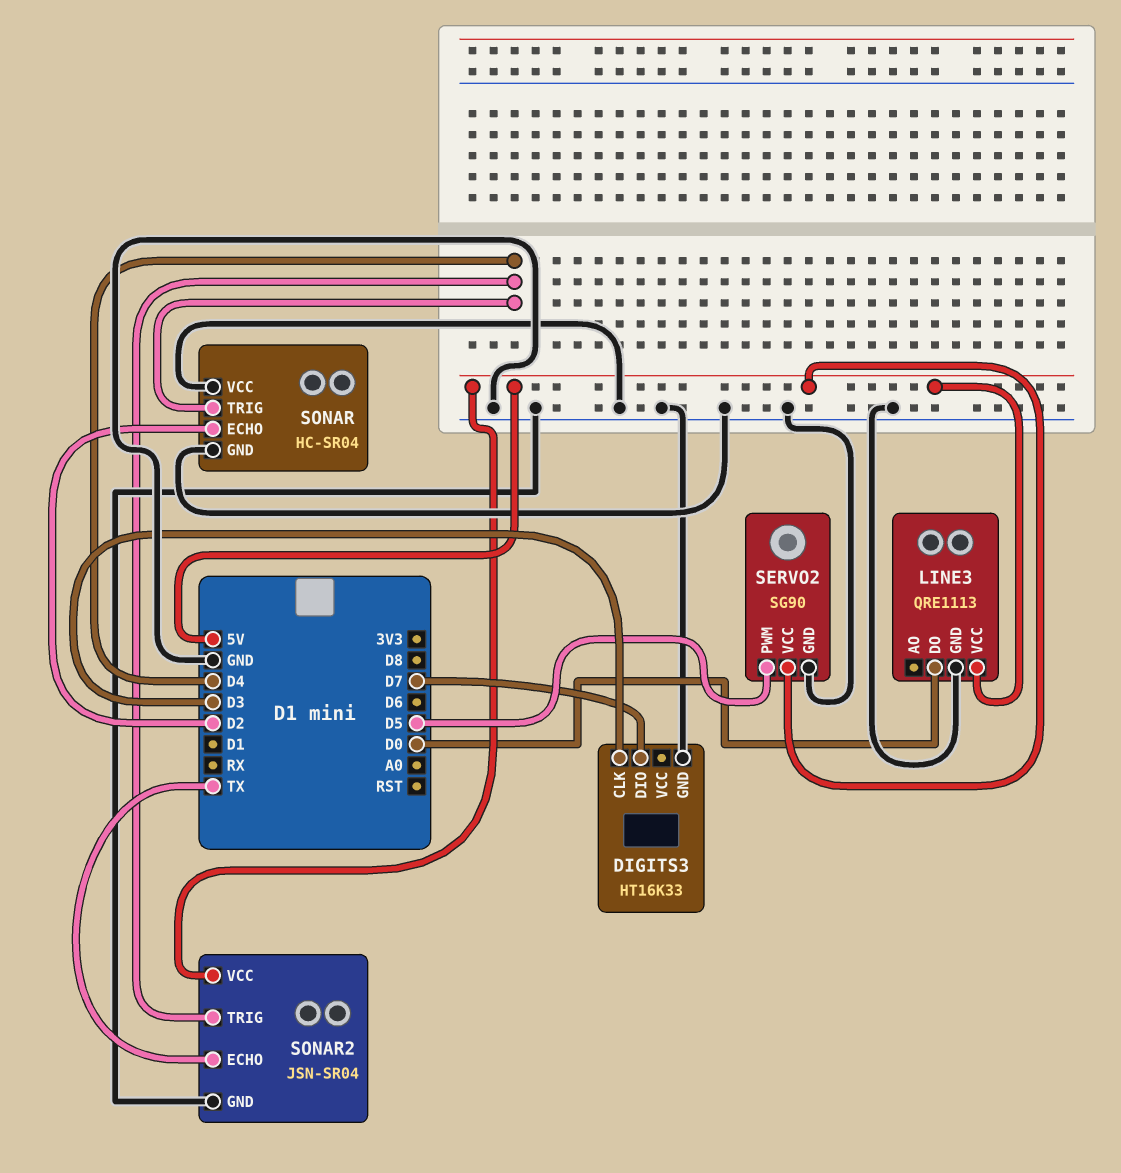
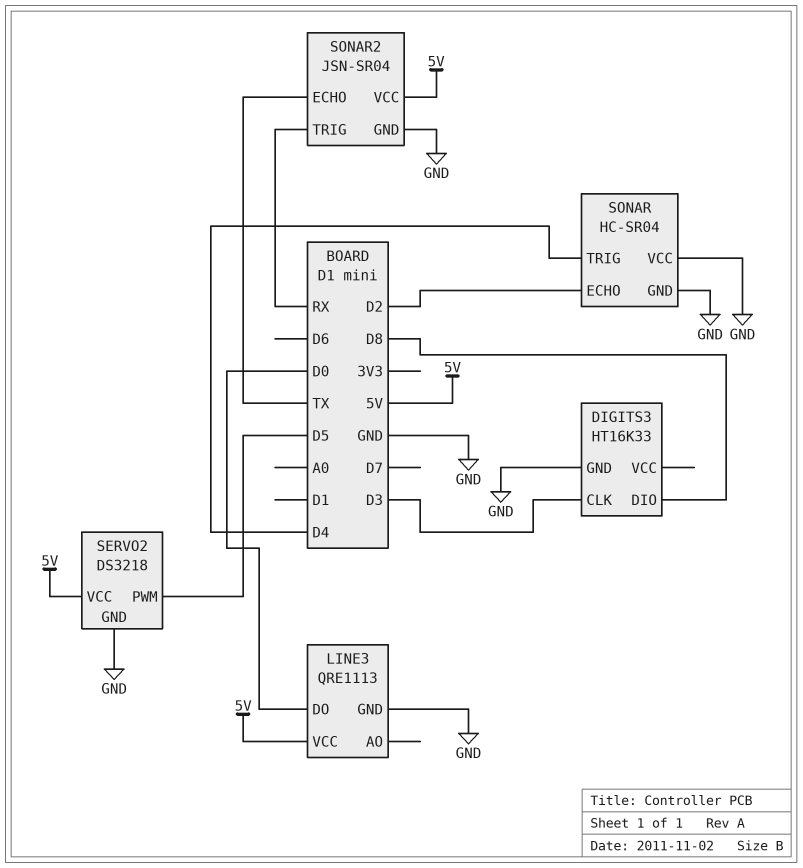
DIGITS3 pin DIO: D7 -> D8
SERVO2: SG90 -> DS3218
SONAR2 pin TRIG: D4 -> RX

